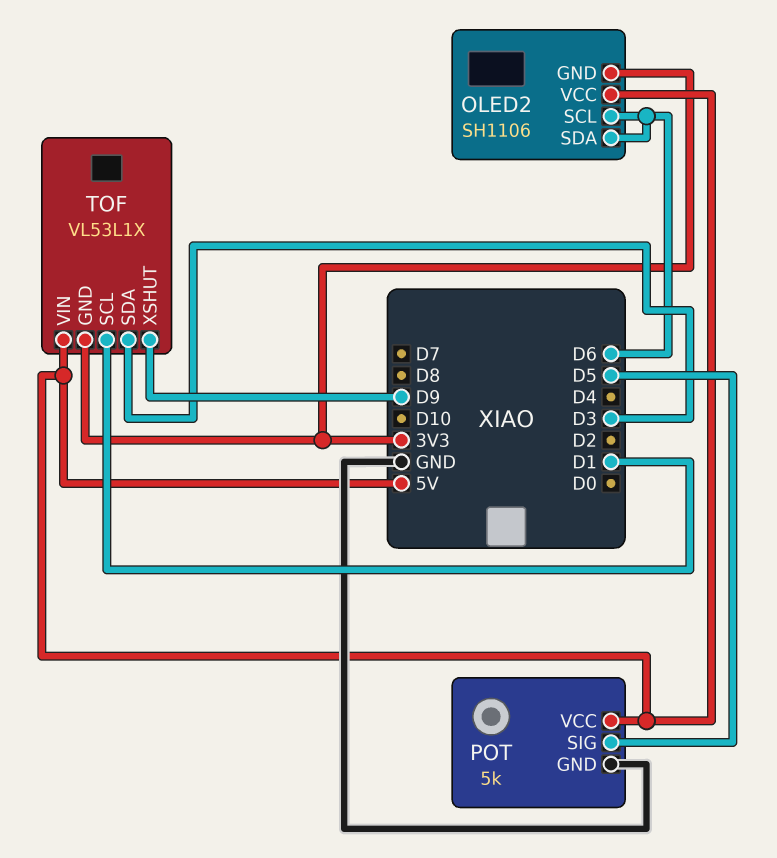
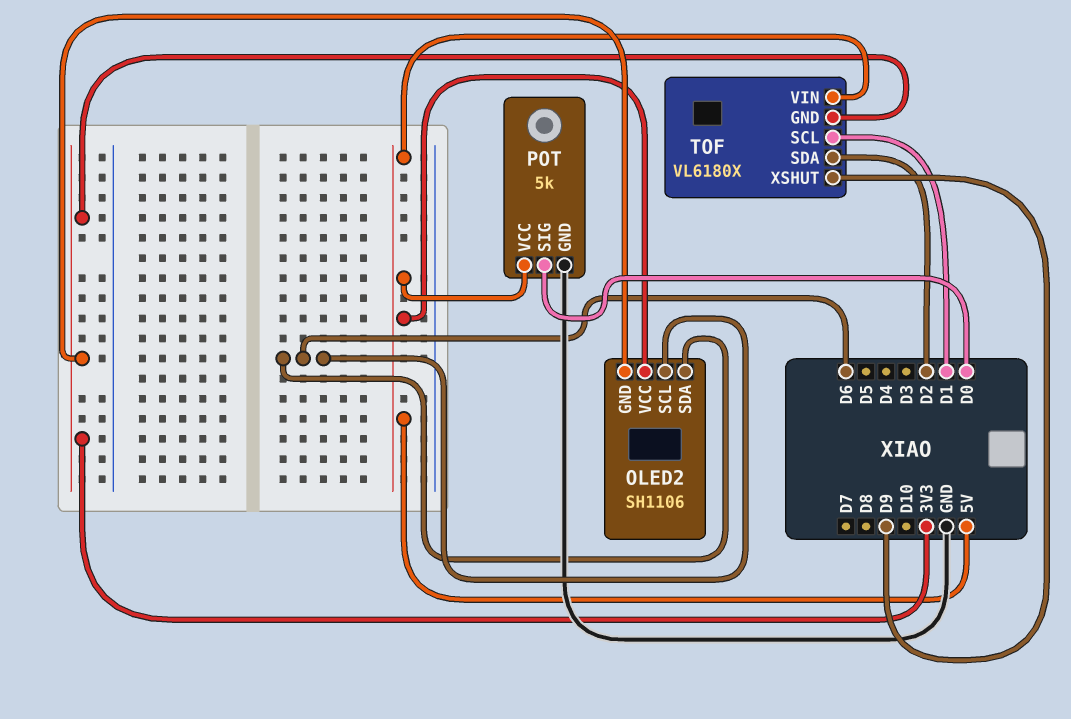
POT pin SIG: D5 -> D0
TOF: VL53L1X -> VL6180X
TOF pin SDA: D3 -> D2

